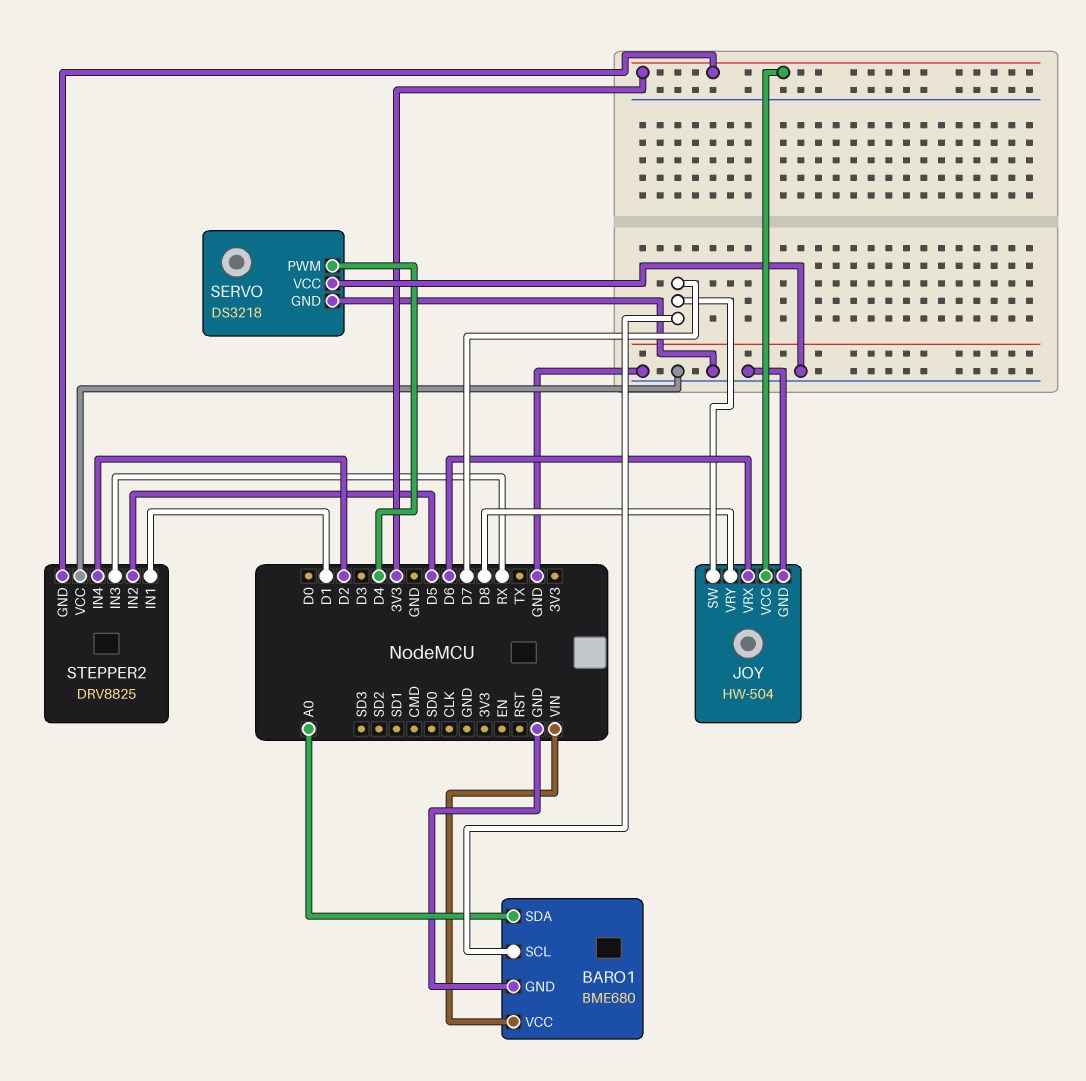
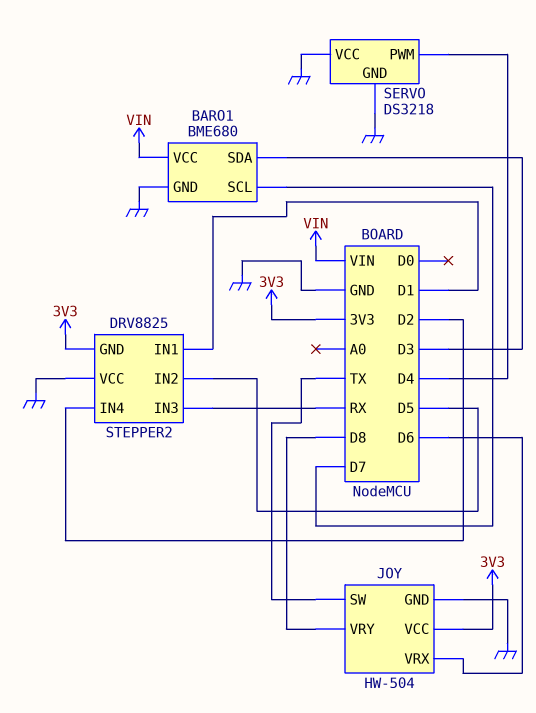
BARO1 pin SDA: A0 -> D3
JOY pin SW: D7 -> TX

